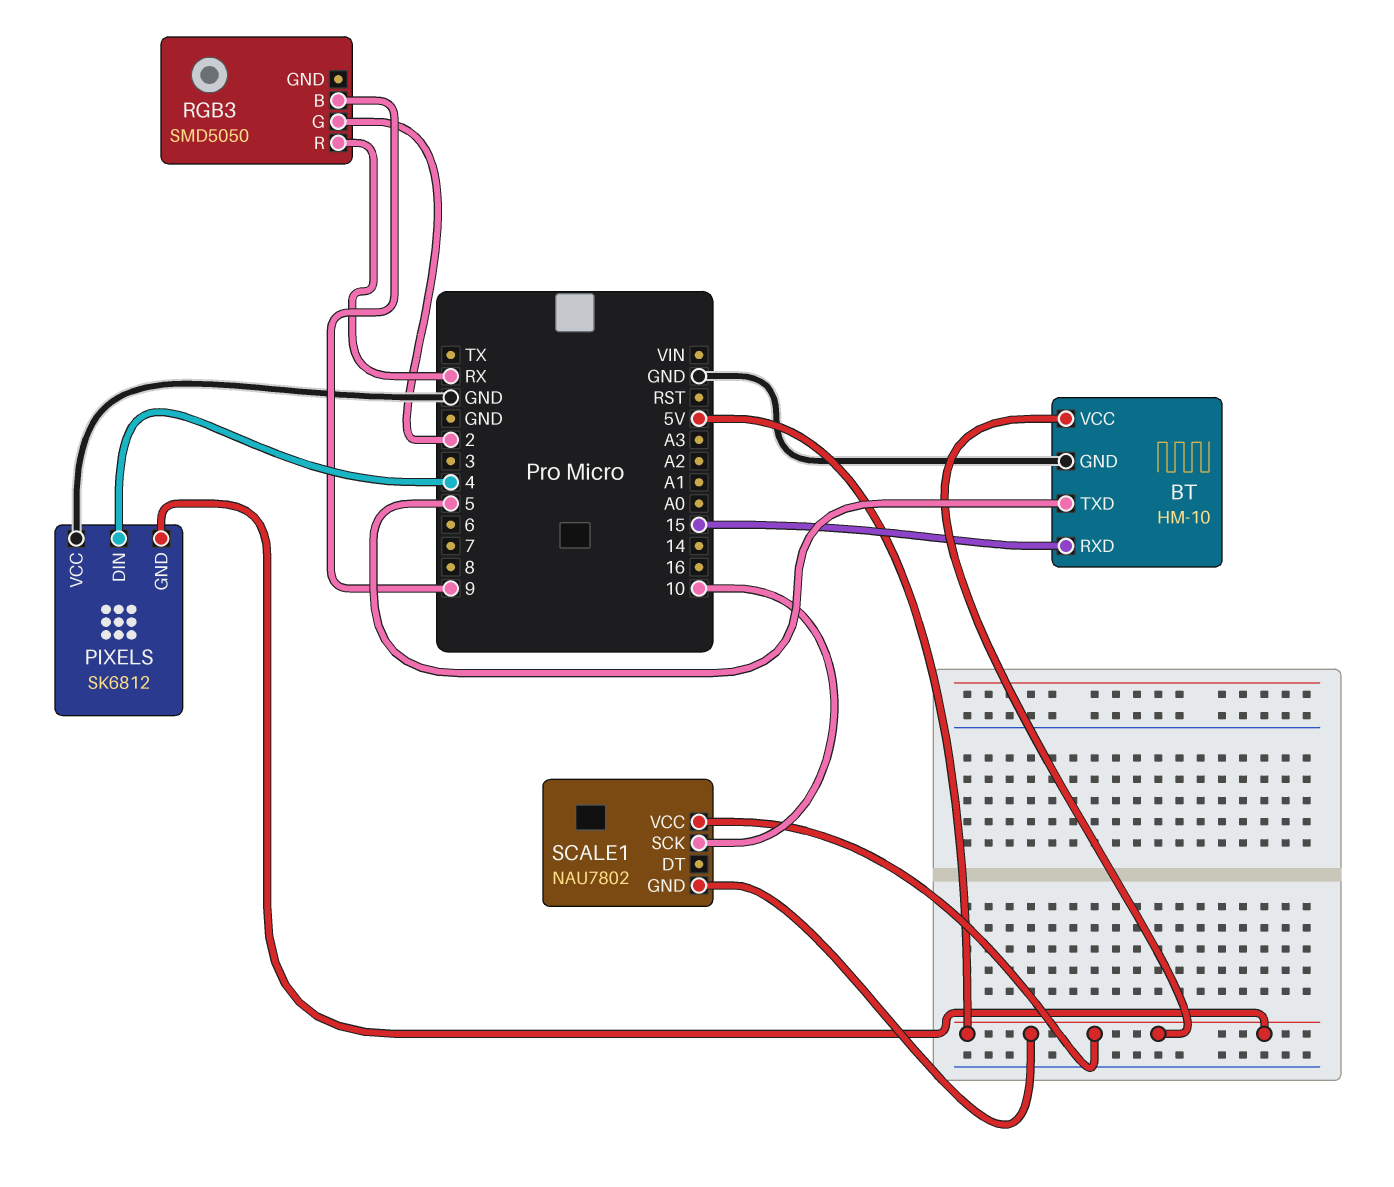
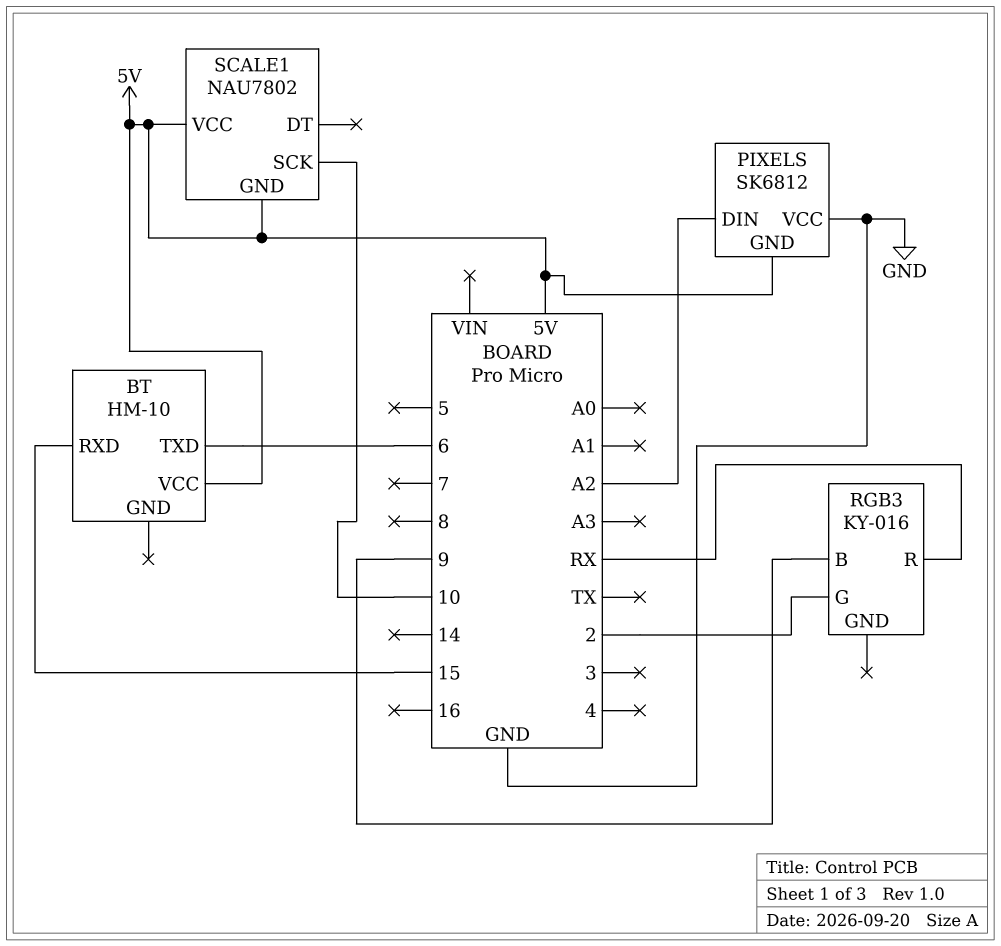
BT pin GND: GND -> none
BT pin TXD: 5 -> 6
PIXELS pin DIN: 4 -> A2
RGB3: SMD5050 -> KY-016

